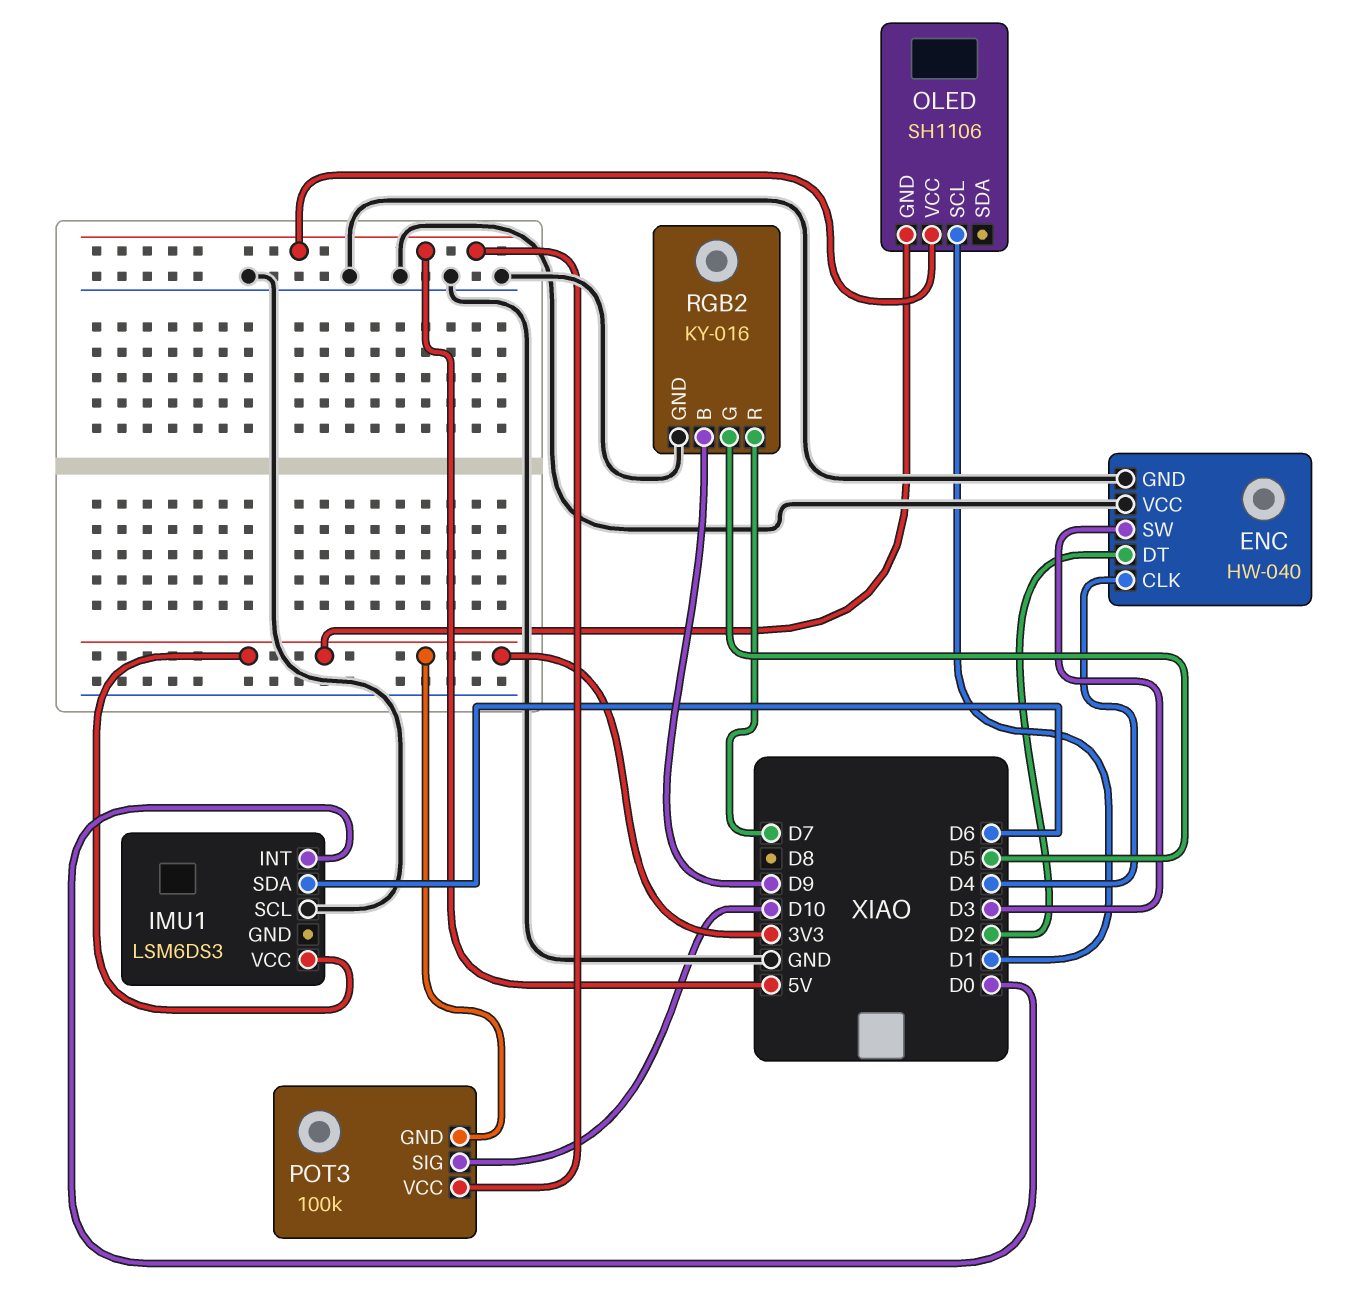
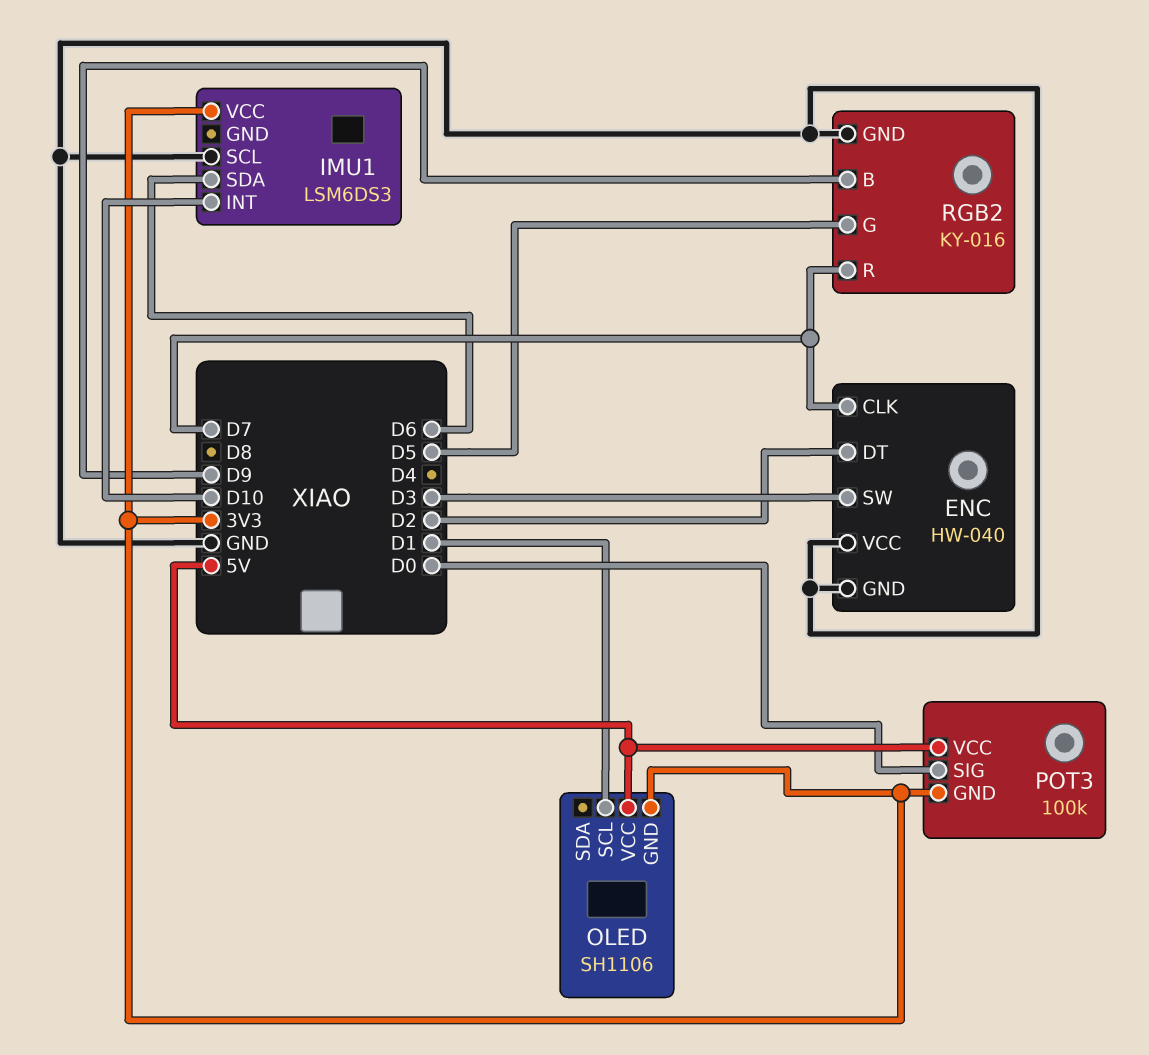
ENC pin CLK: D4 -> D7
IMU1 pin INT: D0 -> D10
POT3 pin SIG: D10 -> D0

